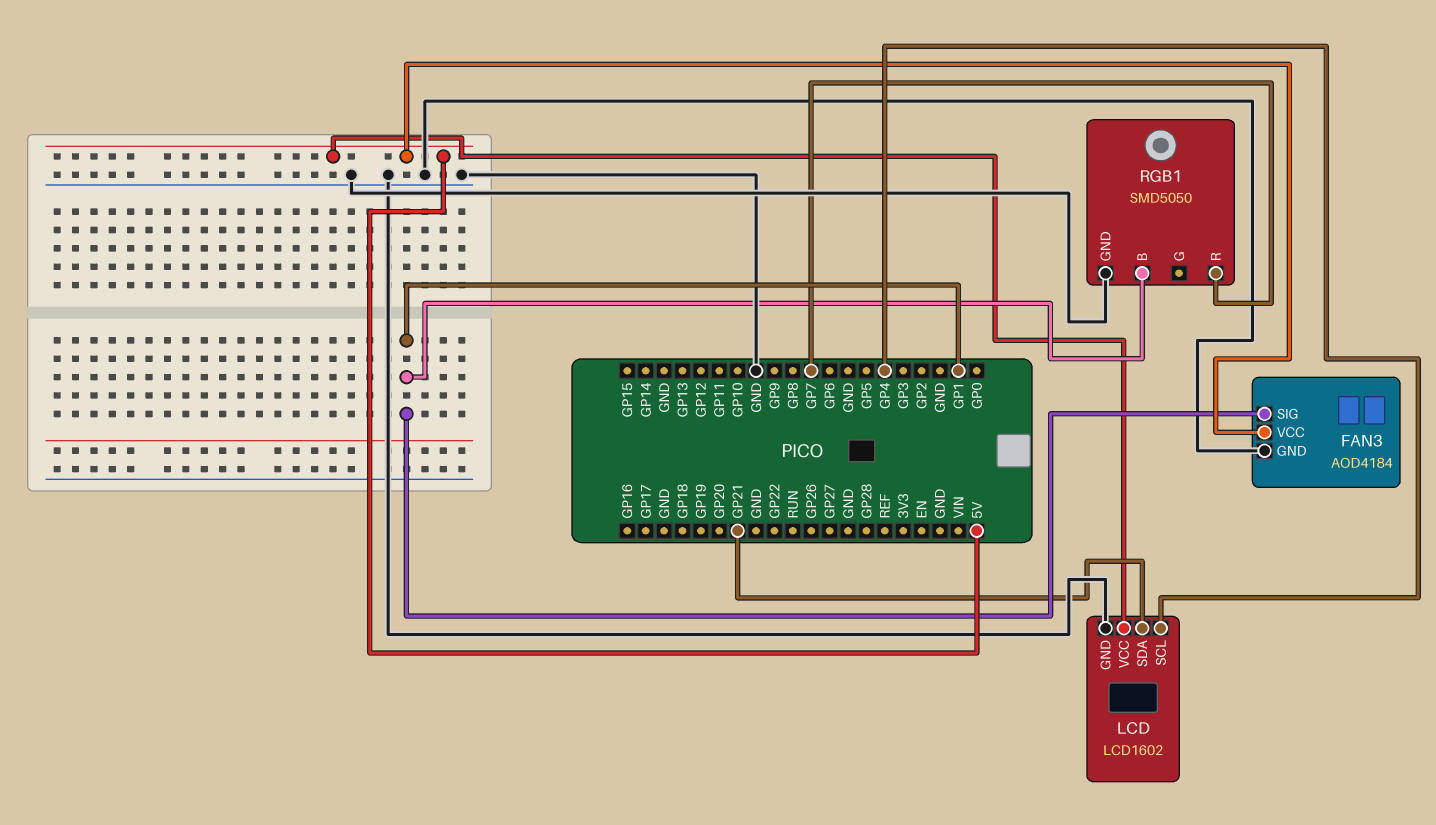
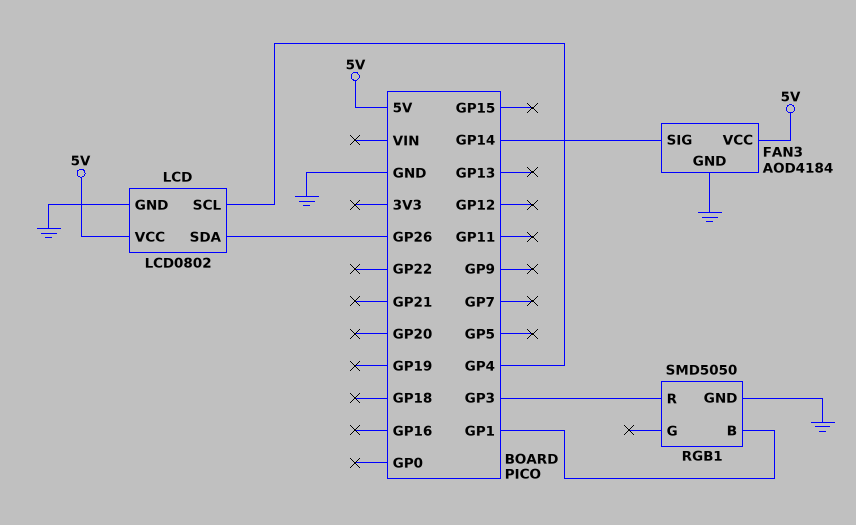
FAN3 pin SIG: GP1 -> GP14
LCD: LCD1602 -> LCD0802
LCD pin SDA: GP21 -> GP26
RGB1 pin R: GP7 -> GP3

